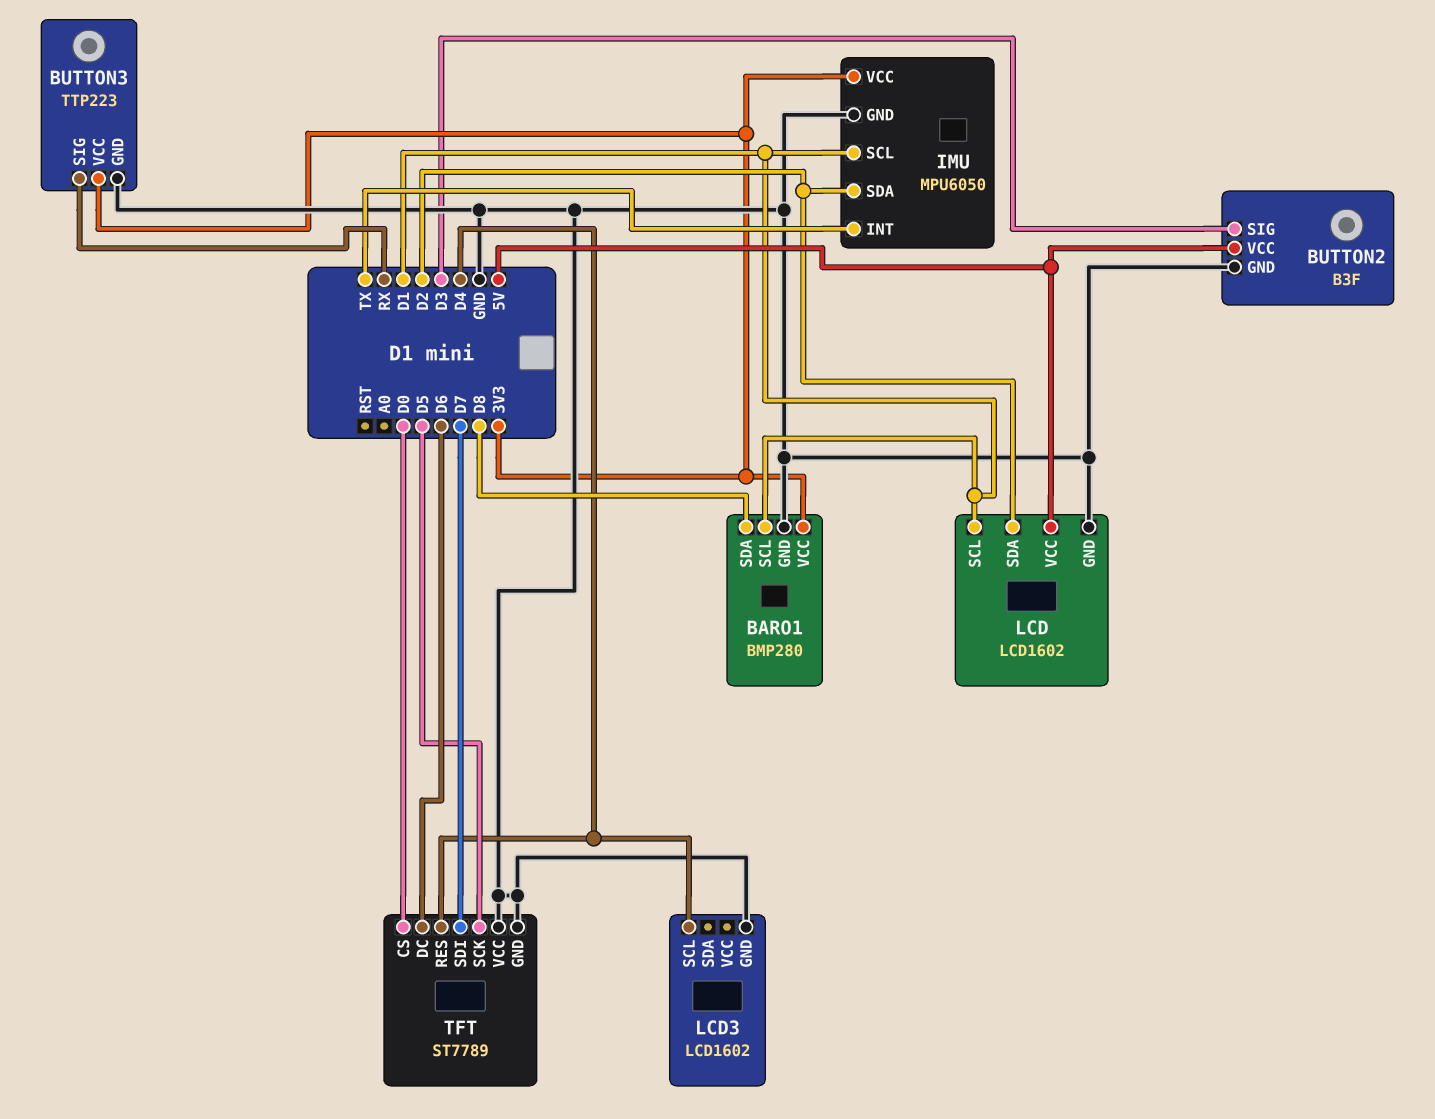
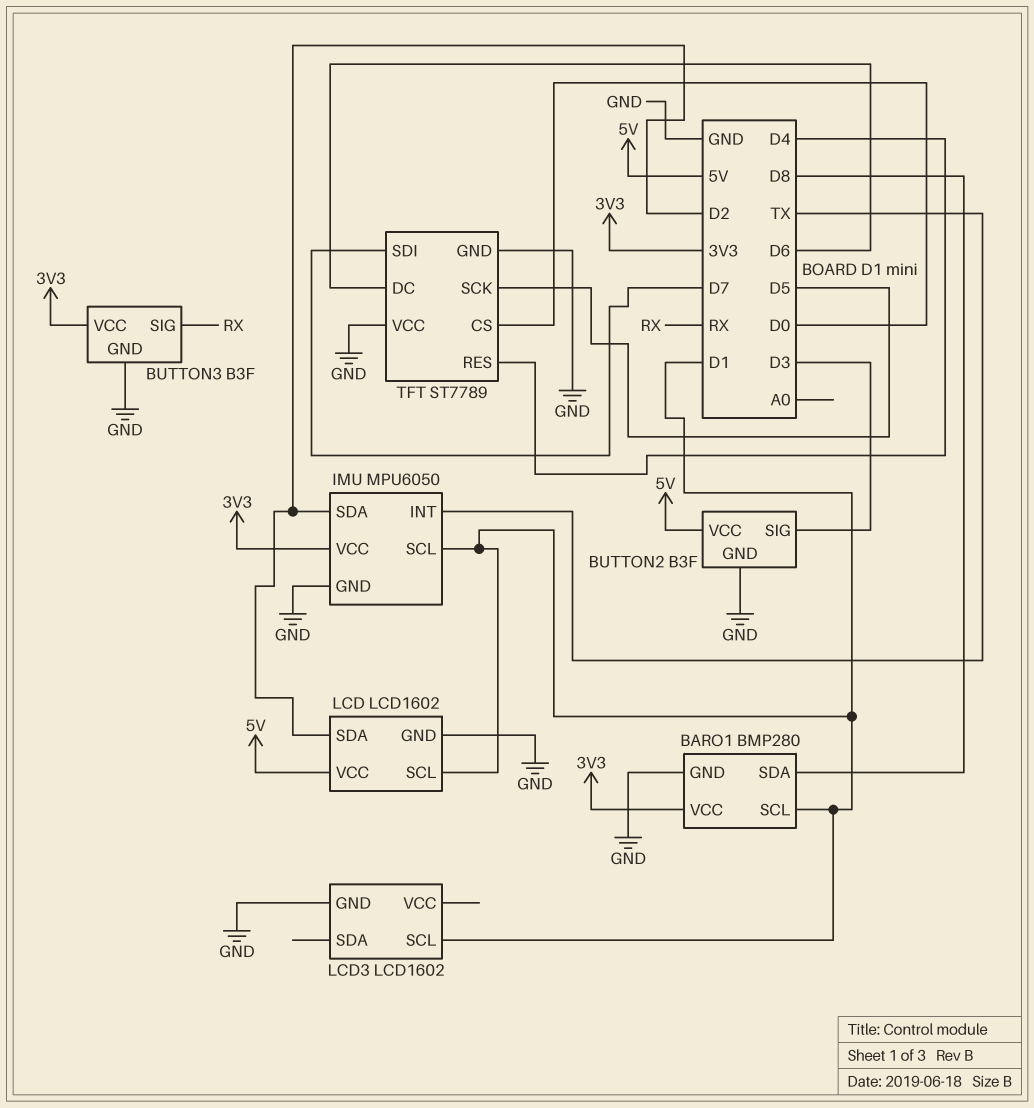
BUTTON3: TTP223 -> B3F
LCD3 pin SCL: D4 -> D1

